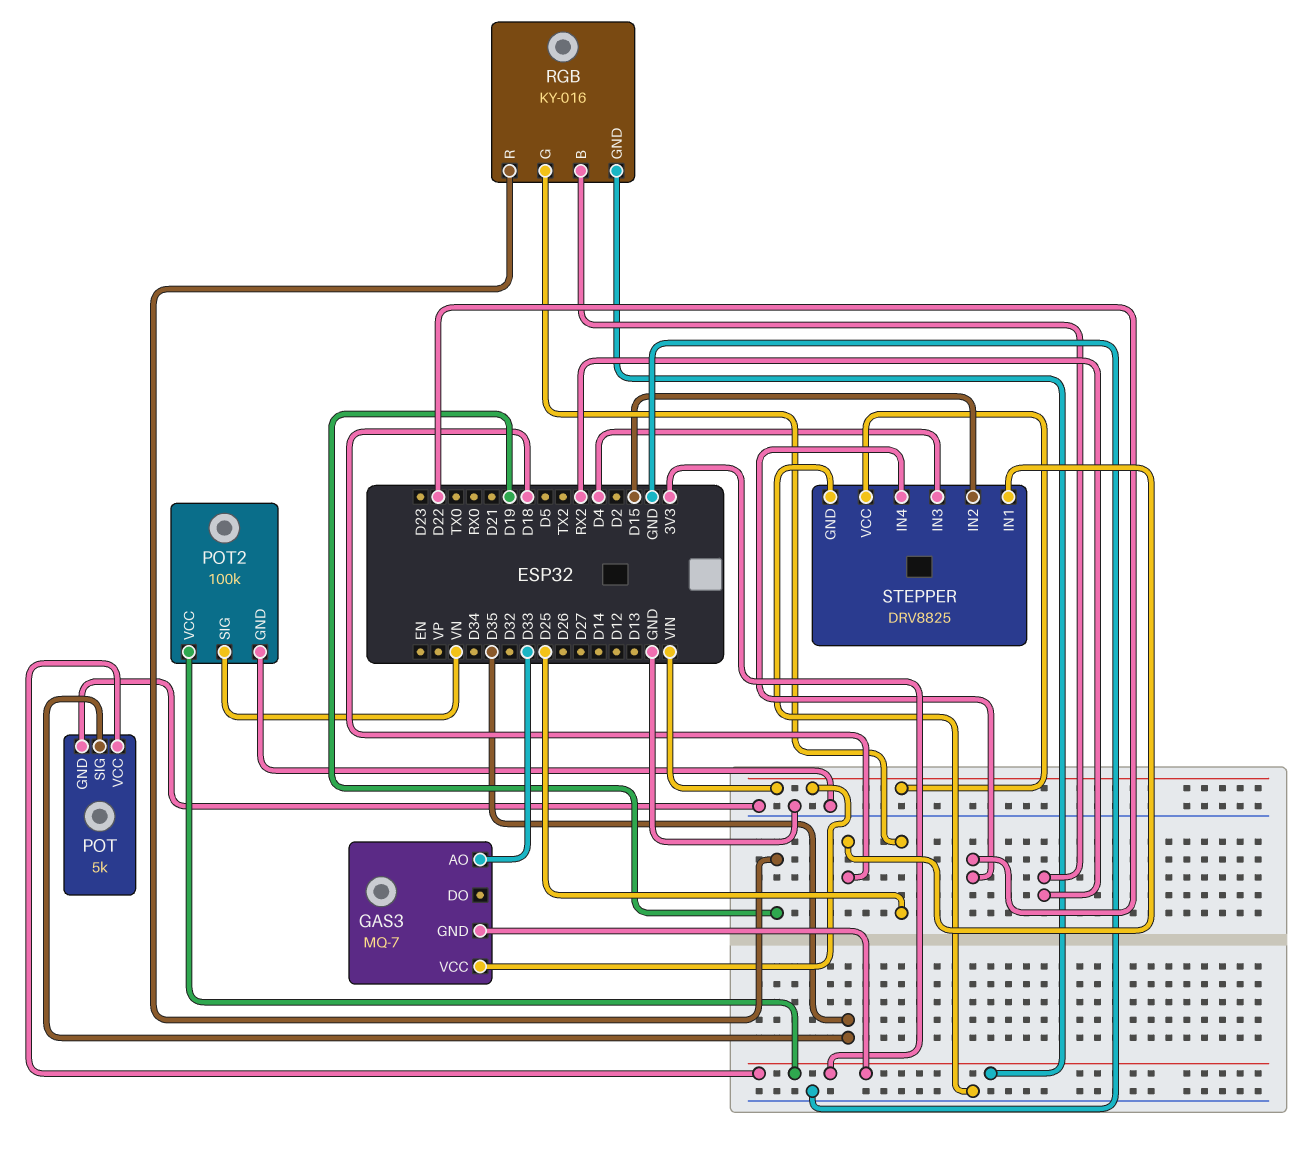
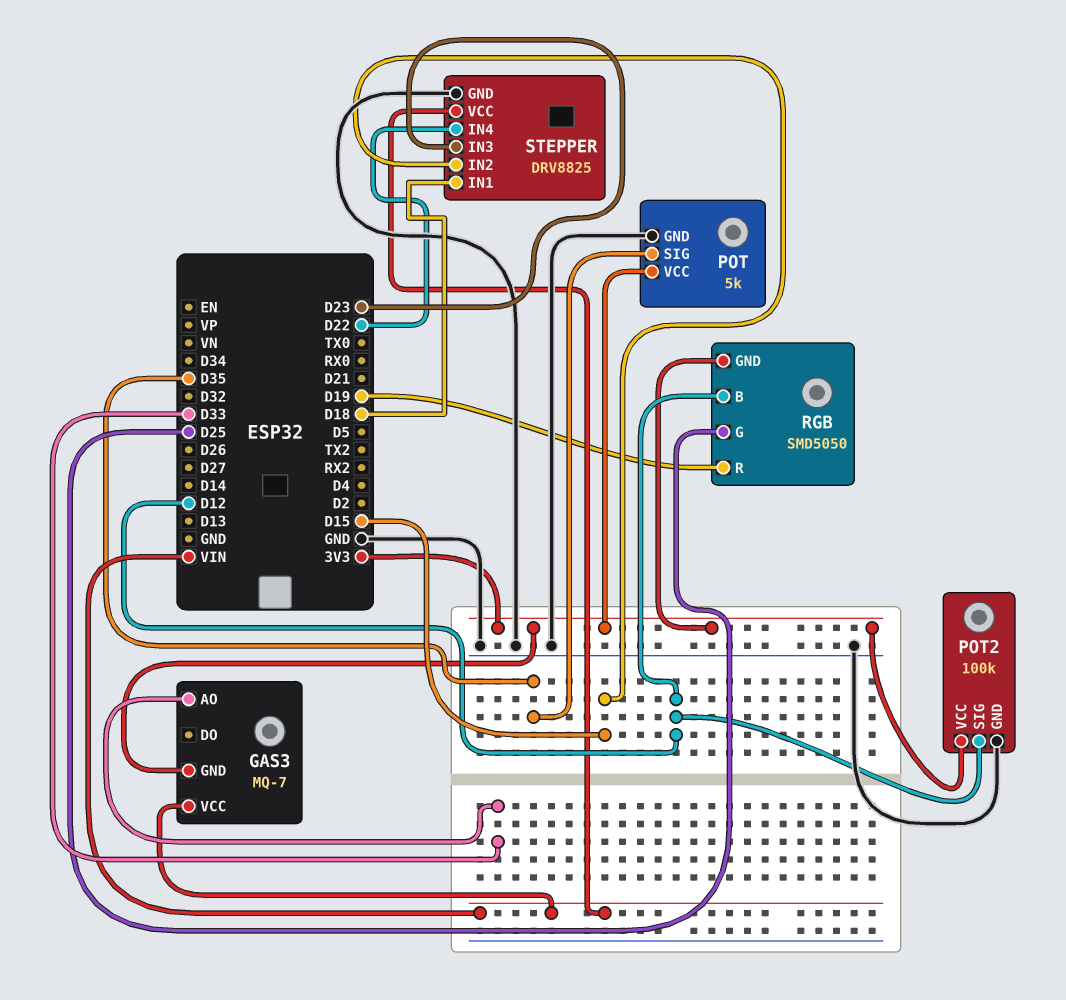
POT2 pin SIG: VN -> D12
RGB: KY-016 -> SMD5050
RGB pin B: RX2 -> D12
STEPPER pin IN3: D4 -> D23

